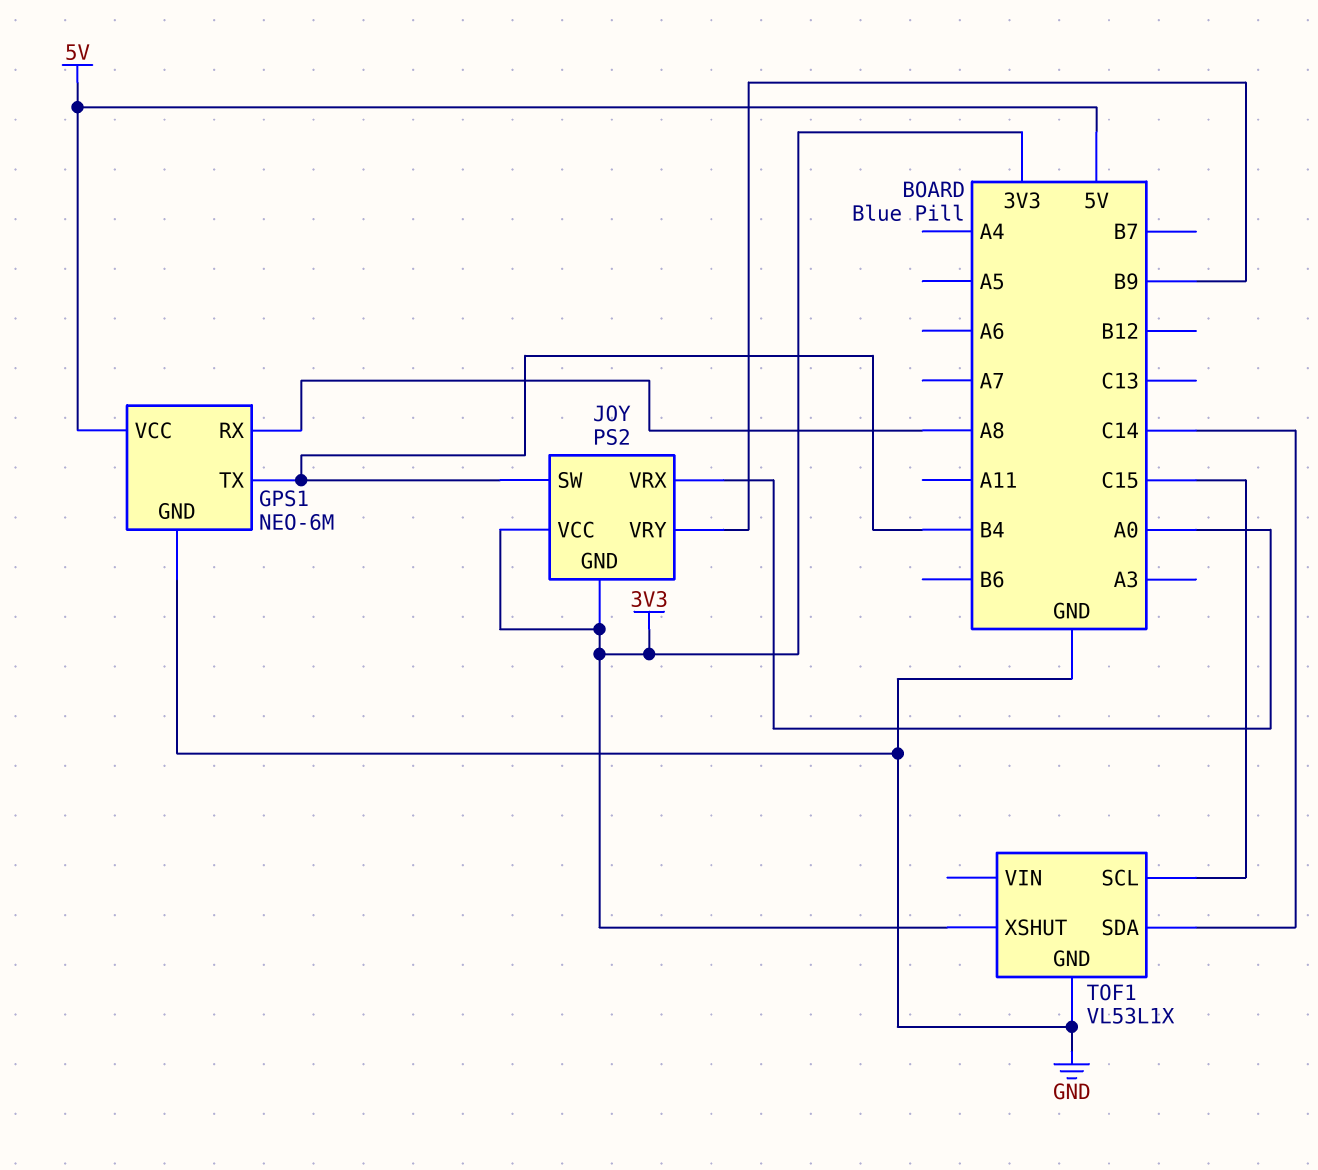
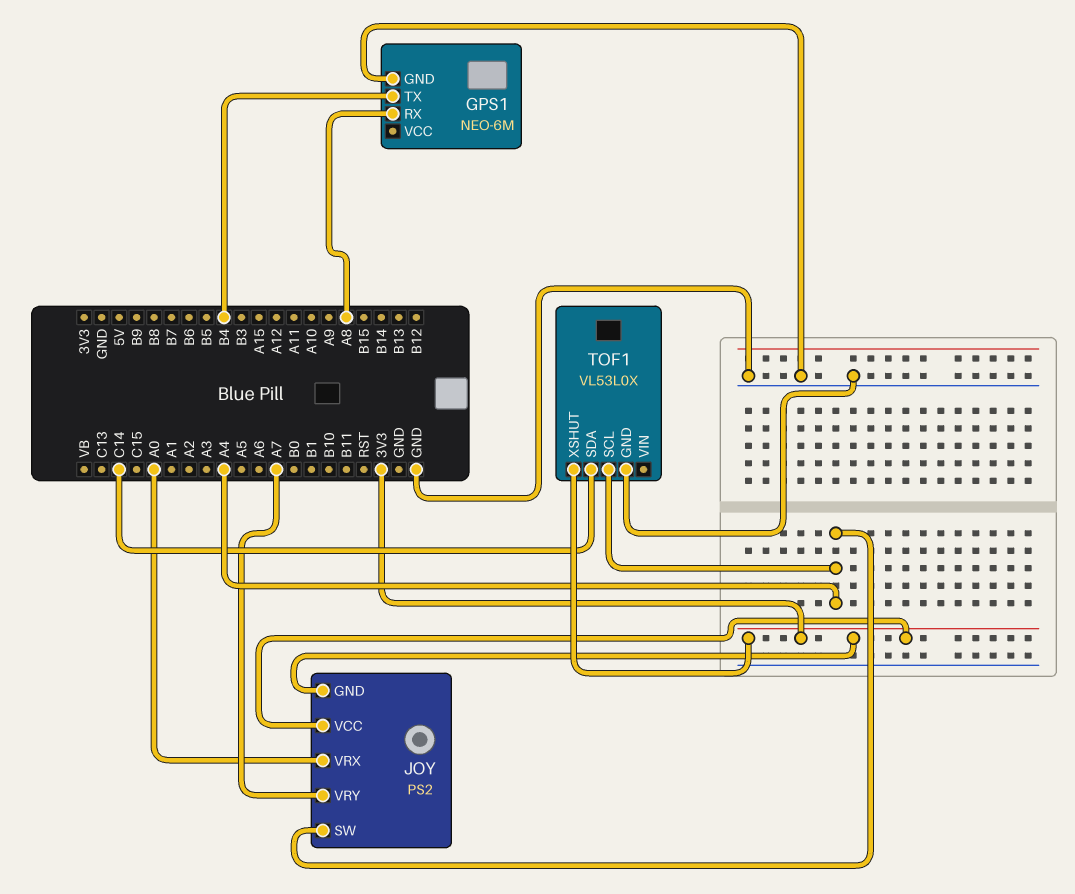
GPS1 pin VCC: 5V -> none
JOY pin SW: B4 -> A4
JOY pin VRY: B9 -> A7
TOF1: VL53L1X -> VL53L0X
TOF1 pin SCL: C15 -> A4

